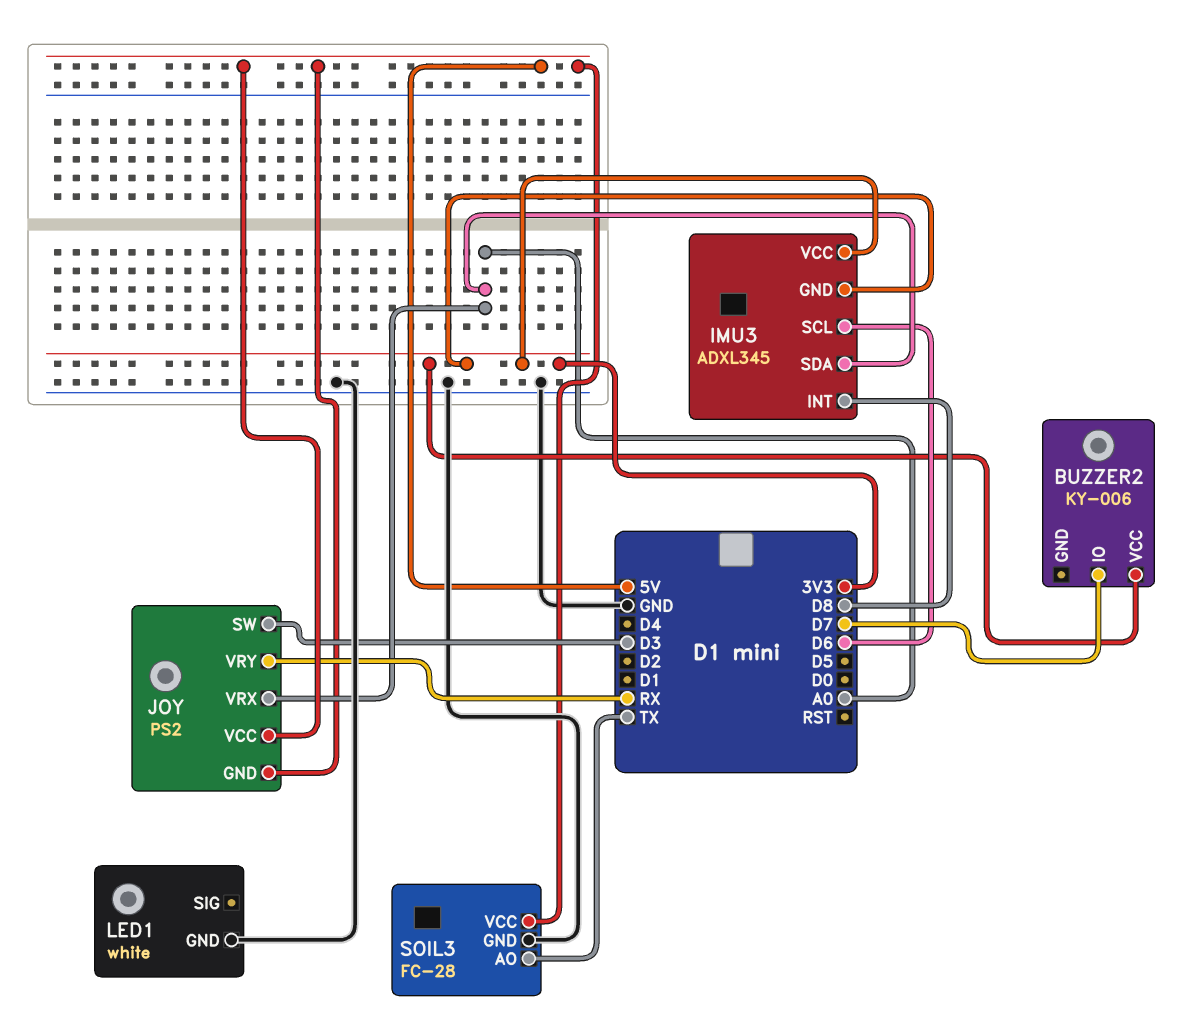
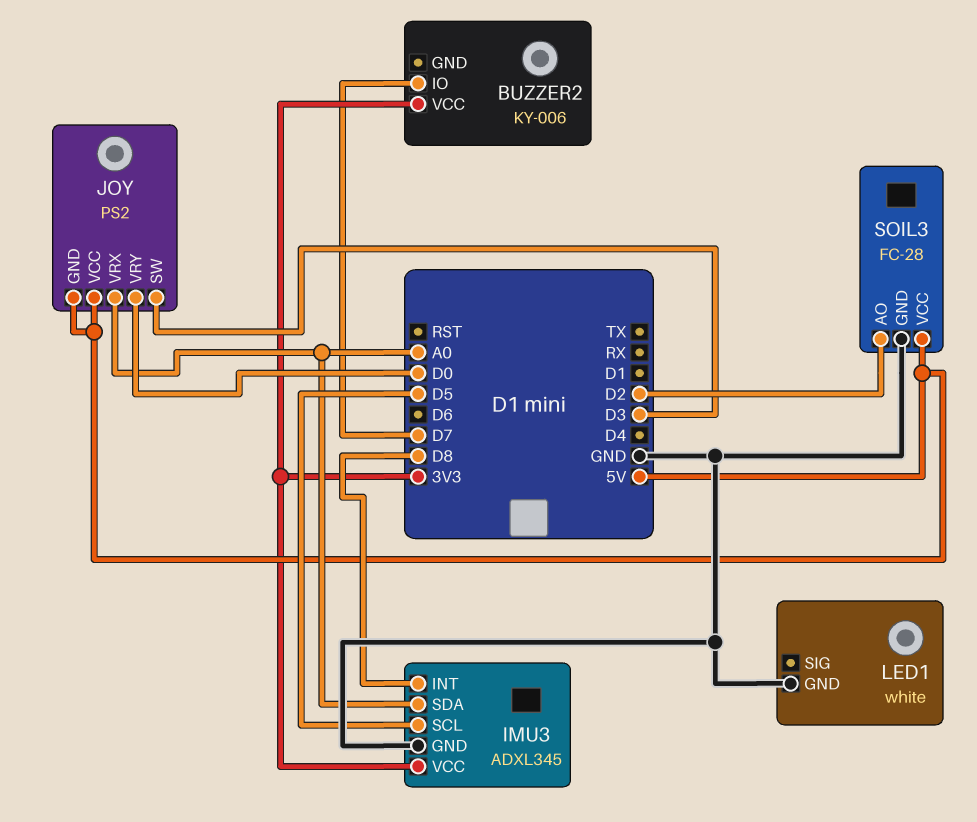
IMU3 pin GND: 3V3 -> GND
IMU3 pin SCL: D6 -> D5
JOY pin VRY: RX -> D0
SOIL3 pin AO: TX -> D2

